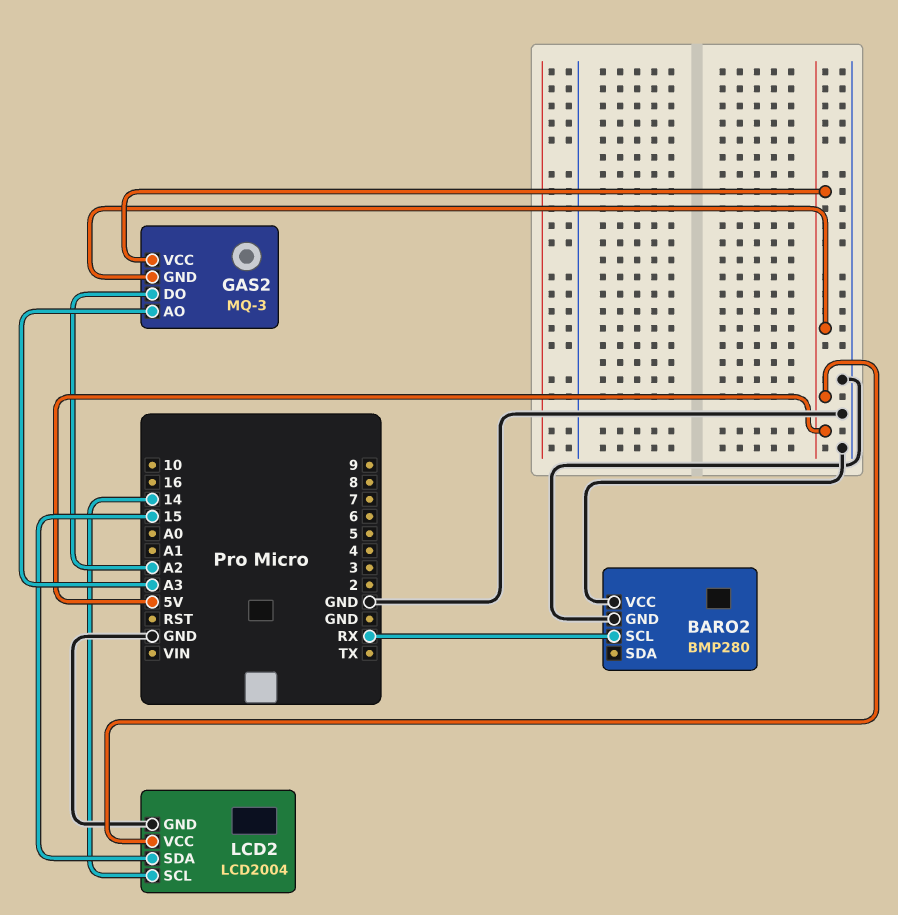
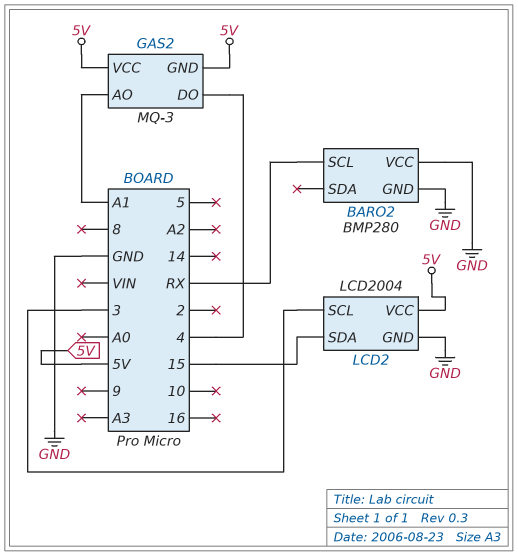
GAS2 pin AO: A3 -> A1
GAS2 pin DO: A2 -> 4
LCD2 pin SCL: 14 -> 3

